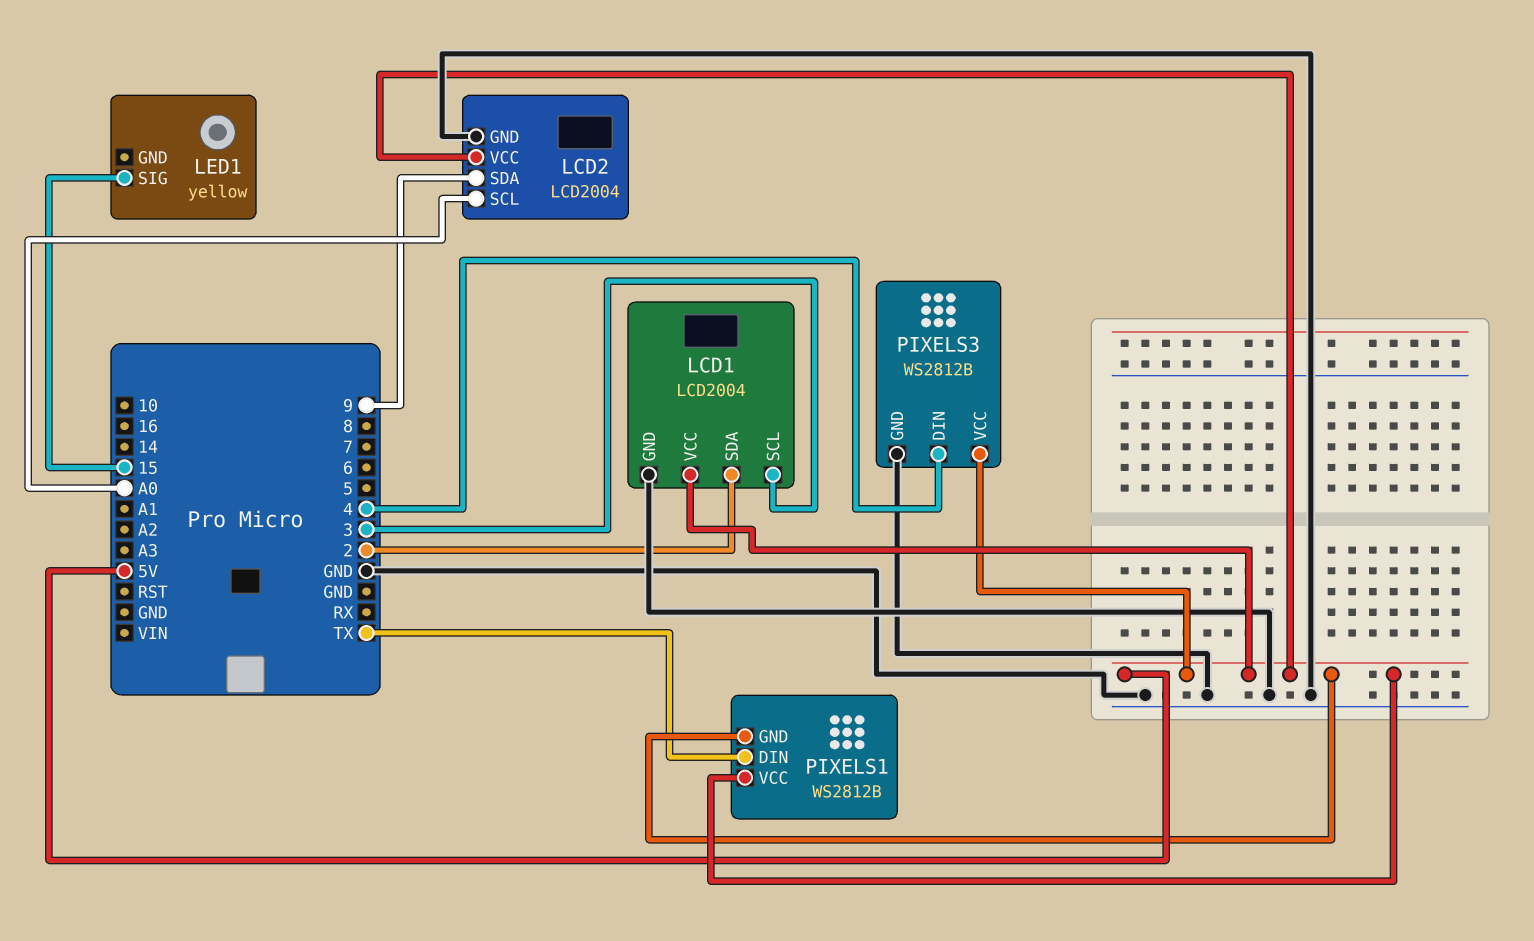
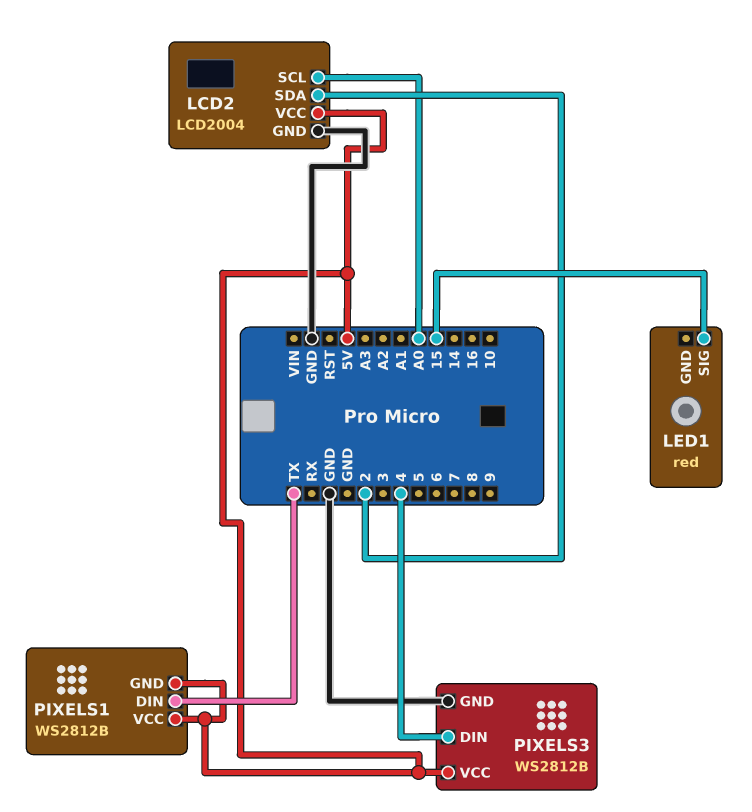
LCD1: LCD2004 -> none
LCD1 pin GND: GND -> none
LCD1 pin SCL: 3 -> none
LCD1 pin SDA: 2 -> none
LCD1 pin VCC: 5V -> none
LCD2 pin SDA: 9 -> 2
LED1: yellow -> red

